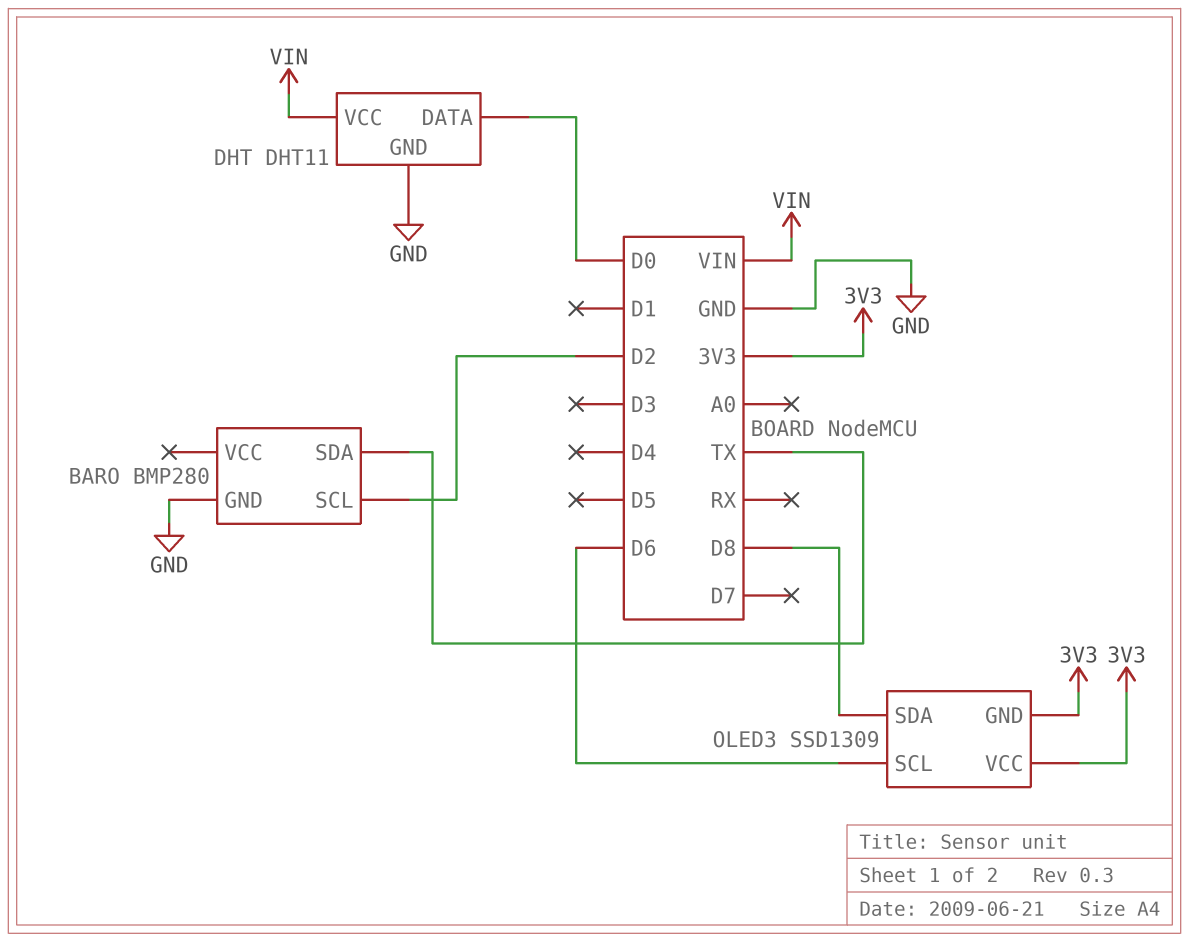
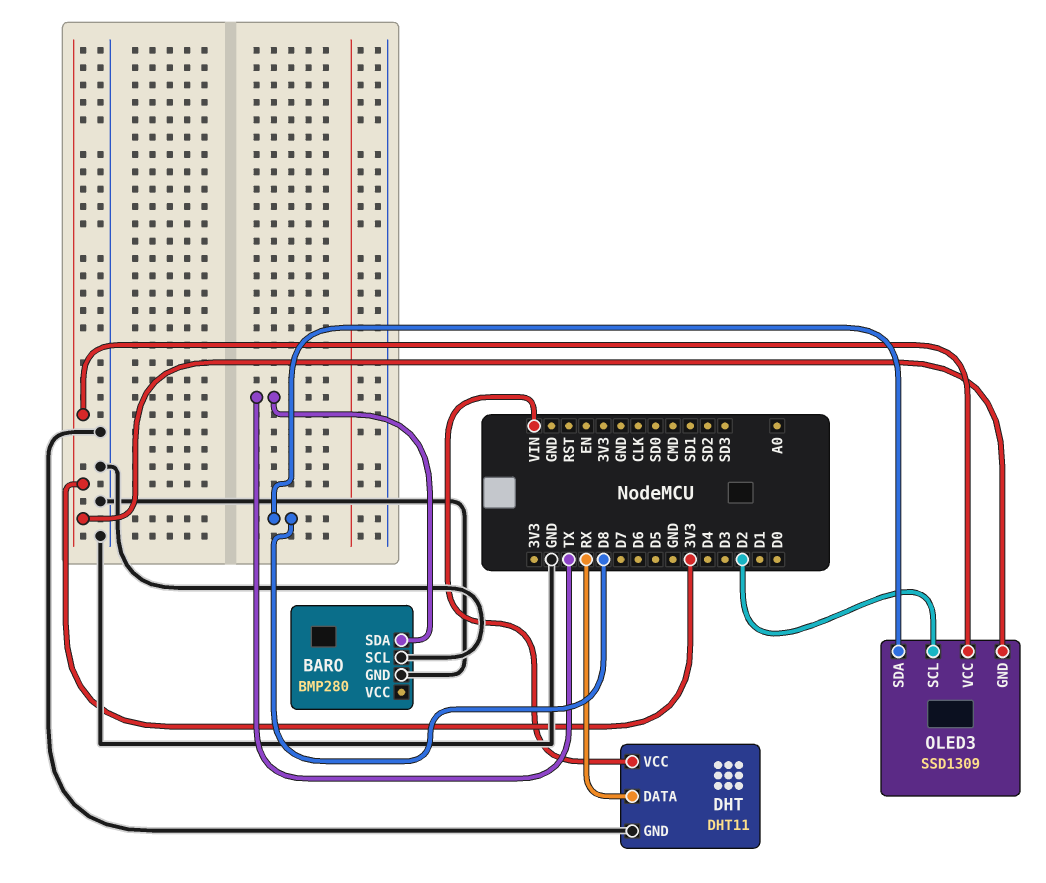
BARO pin SCL: D2 -> GND
DHT pin DATA: D0 -> RX
OLED3 pin SCL: D6 -> D2

